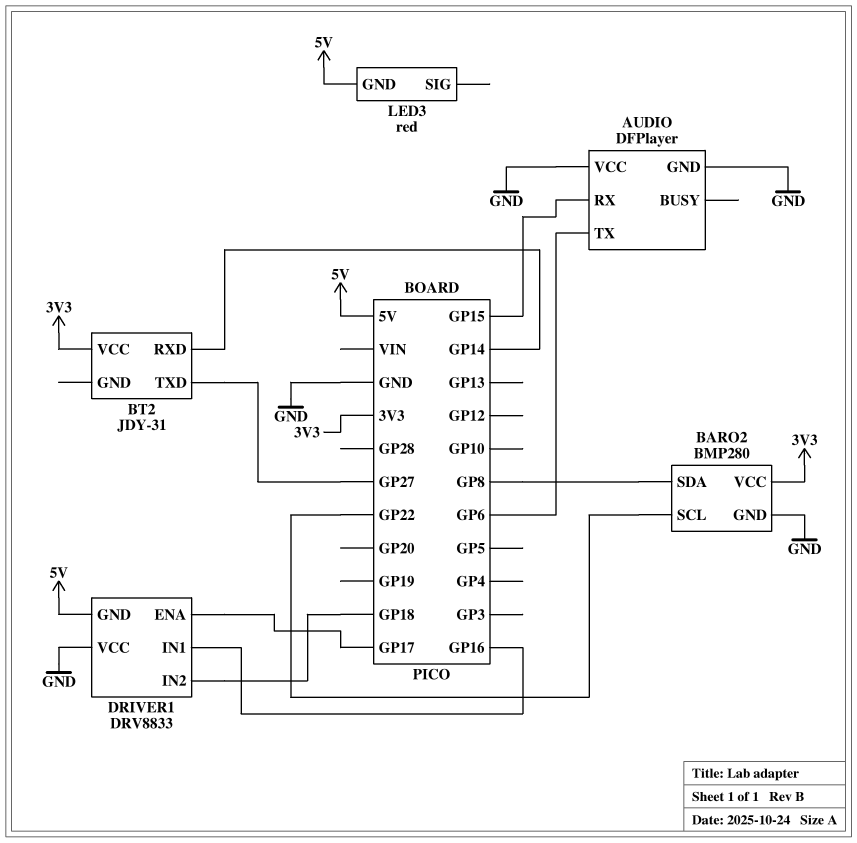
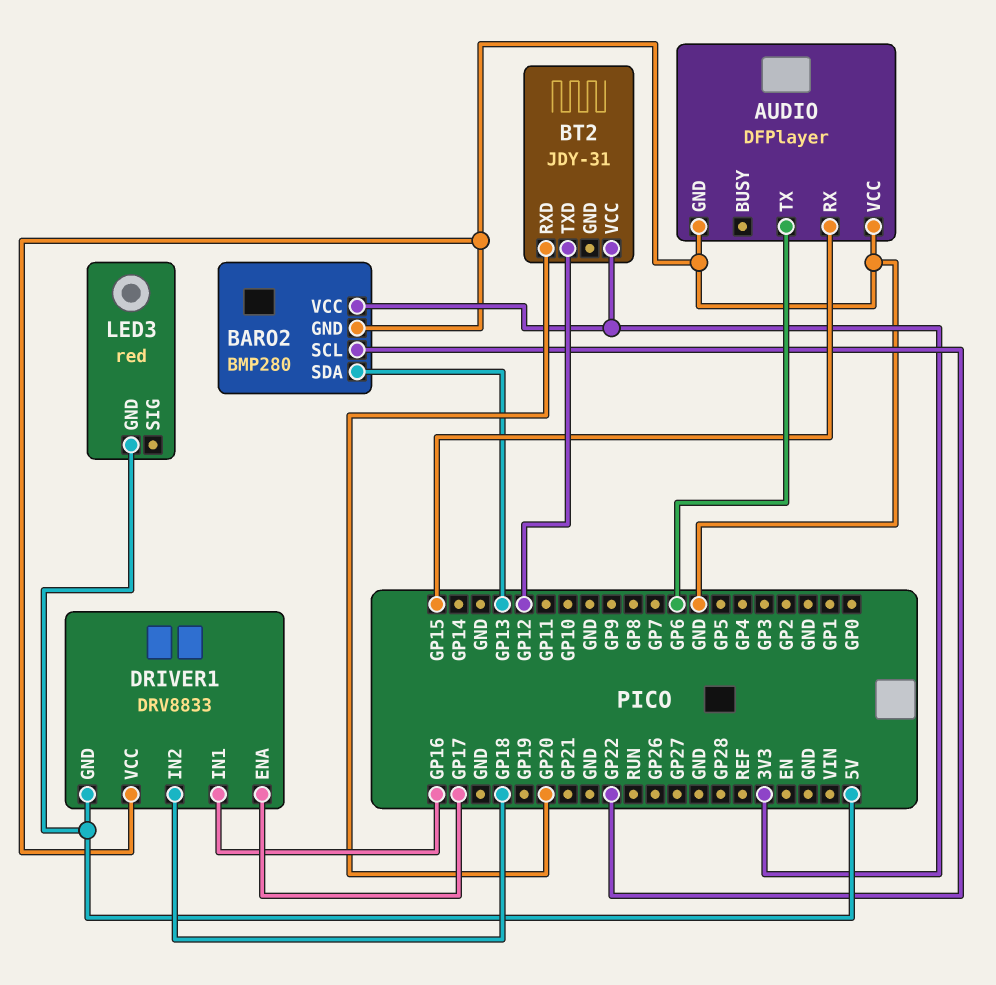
BARO2 pin SDA: GP8 -> GP13
BT2 pin RXD: GP14 -> GP20
BT2 pin TXD: GP27 -> GP12

